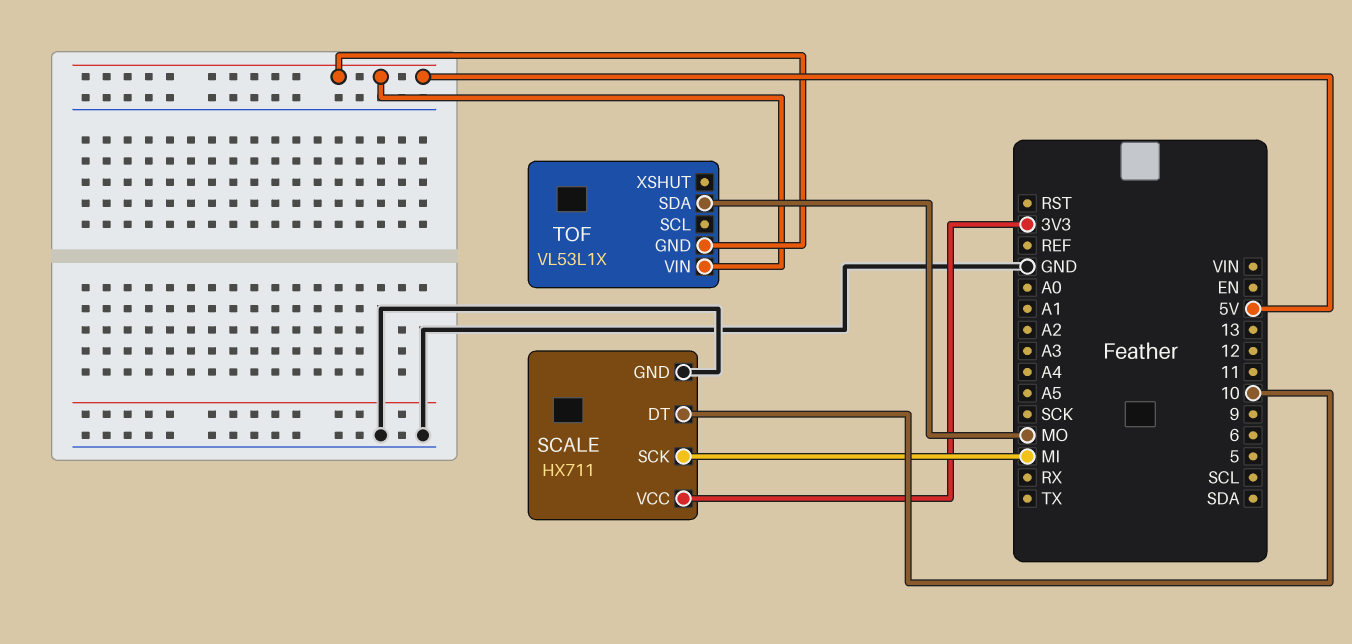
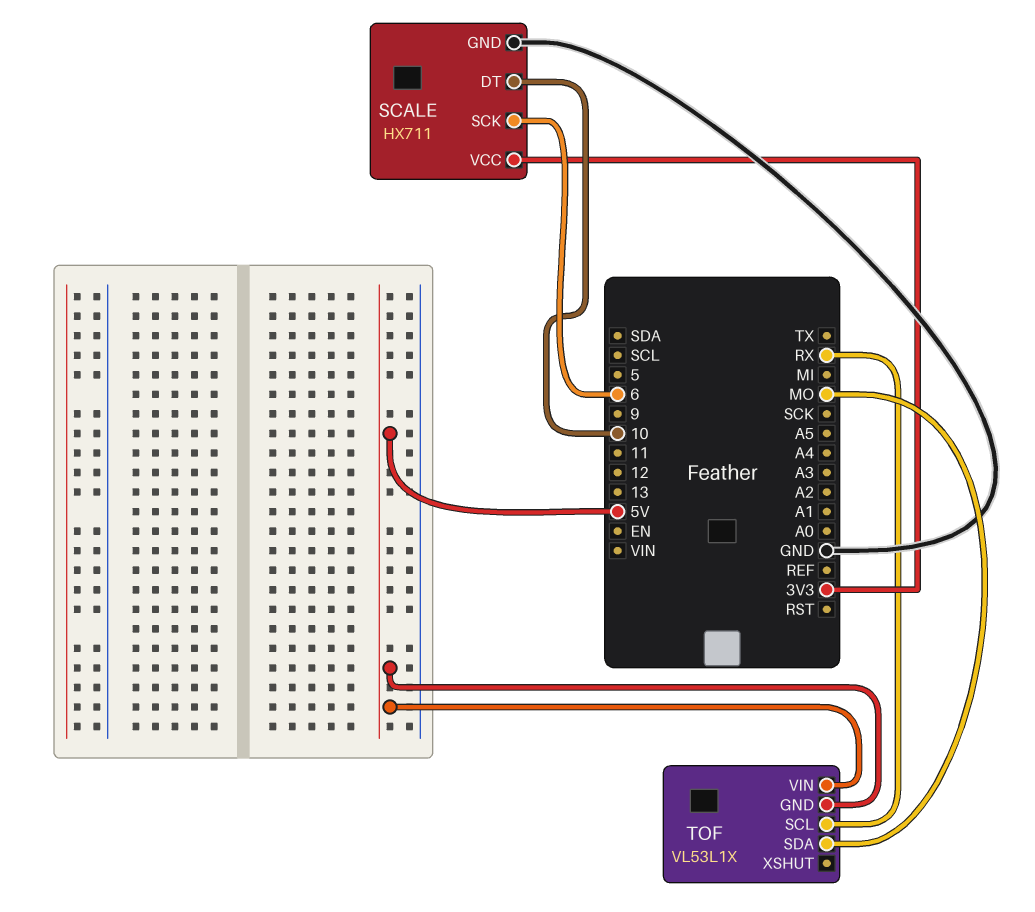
SCALE pin SCK: MI -> 6
TOF pin SCL: none -> RX

